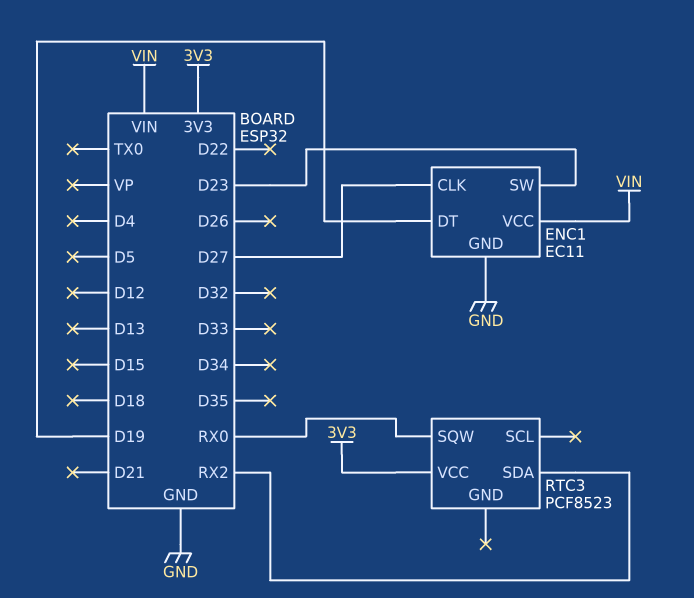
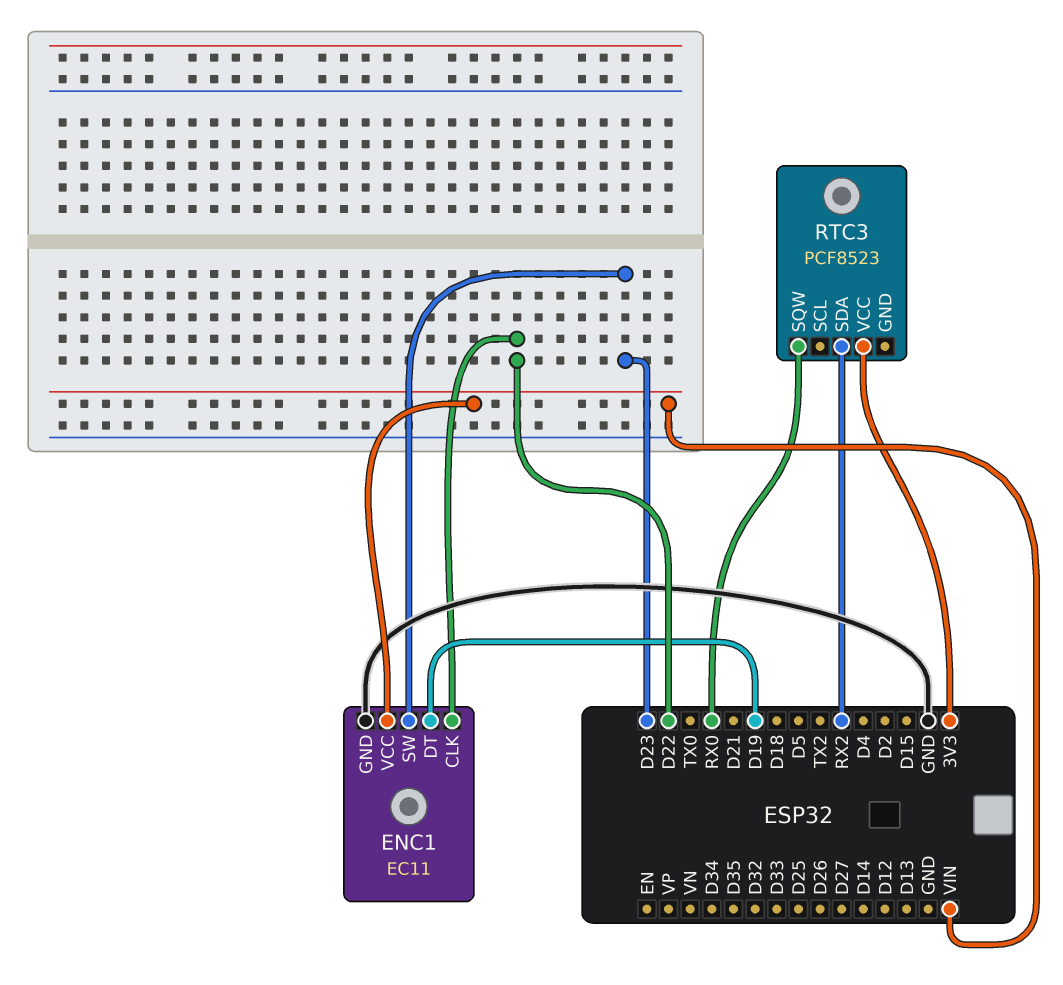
ENC1 pin CLK: D27 -> D22

